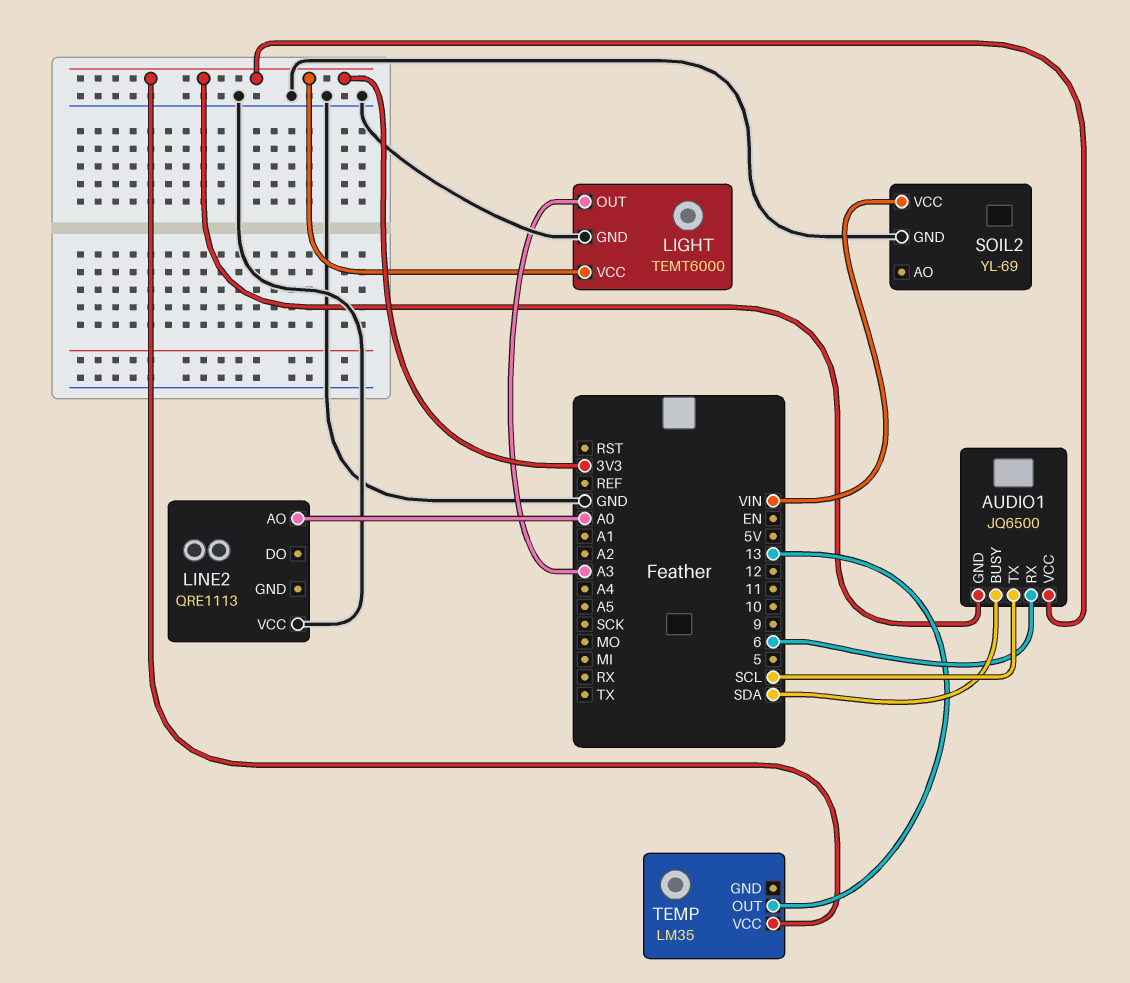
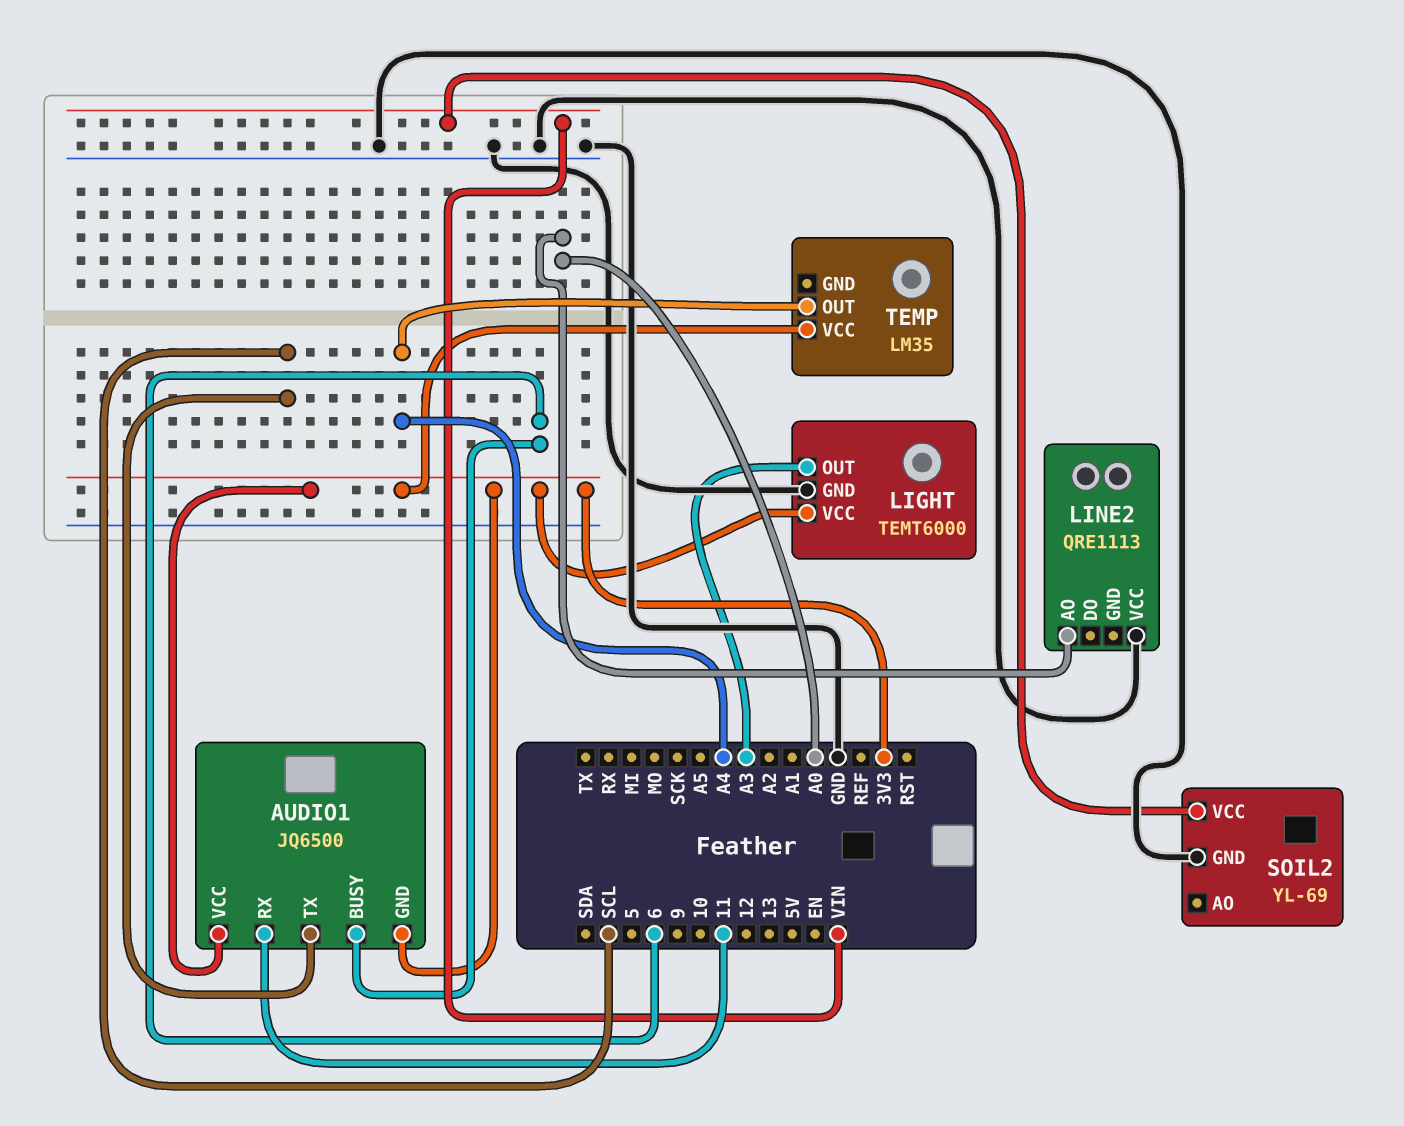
AUDIO1 pin BUSY: SDA -> 6
AUDIO1 pin RX: 6 -> 11
TEMP pin OUT: 13 -> A4

